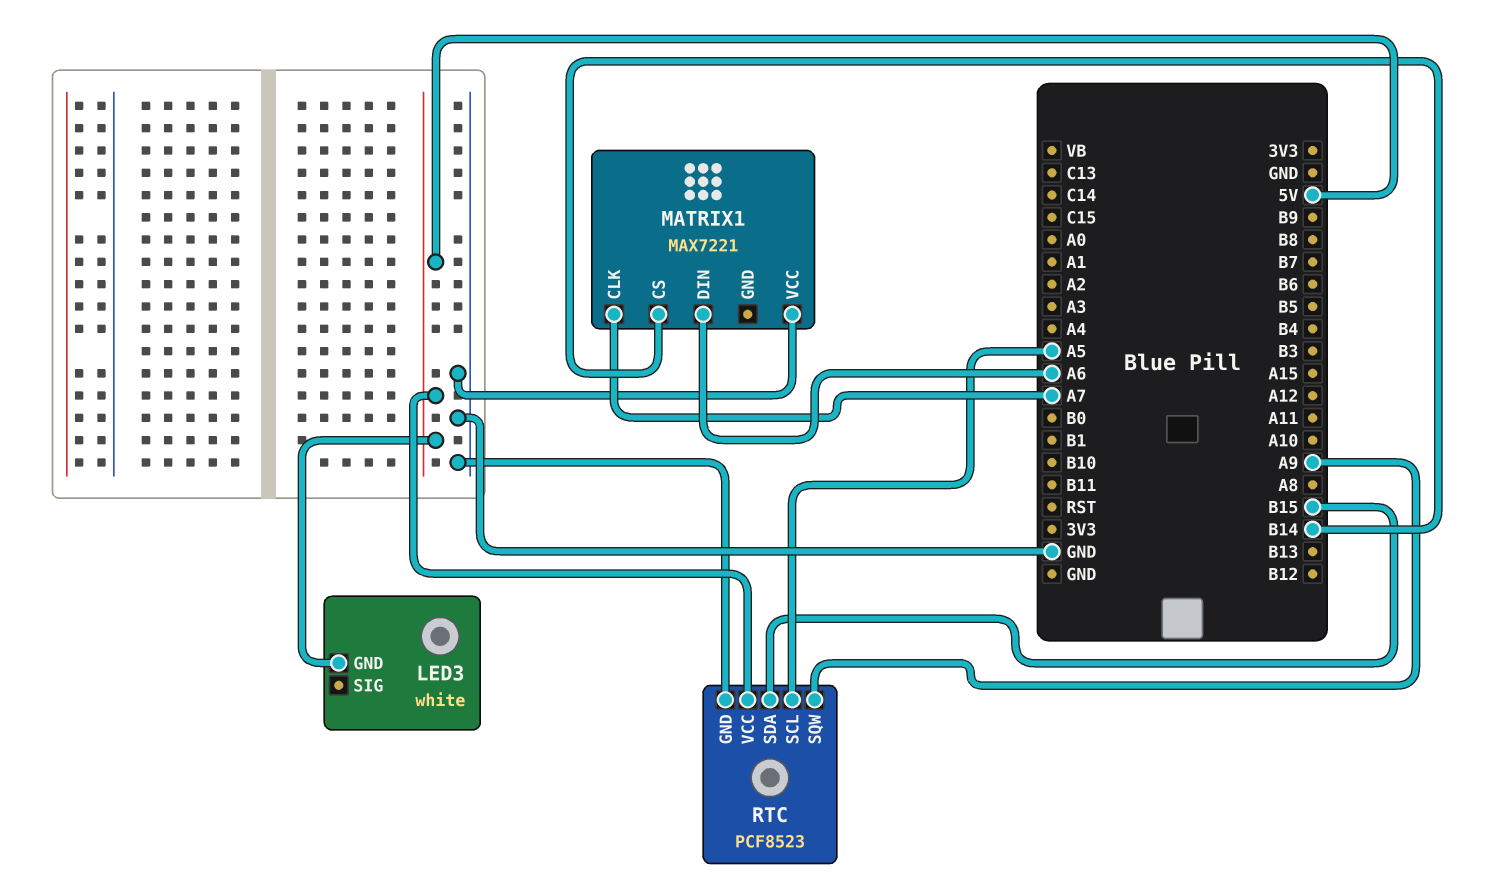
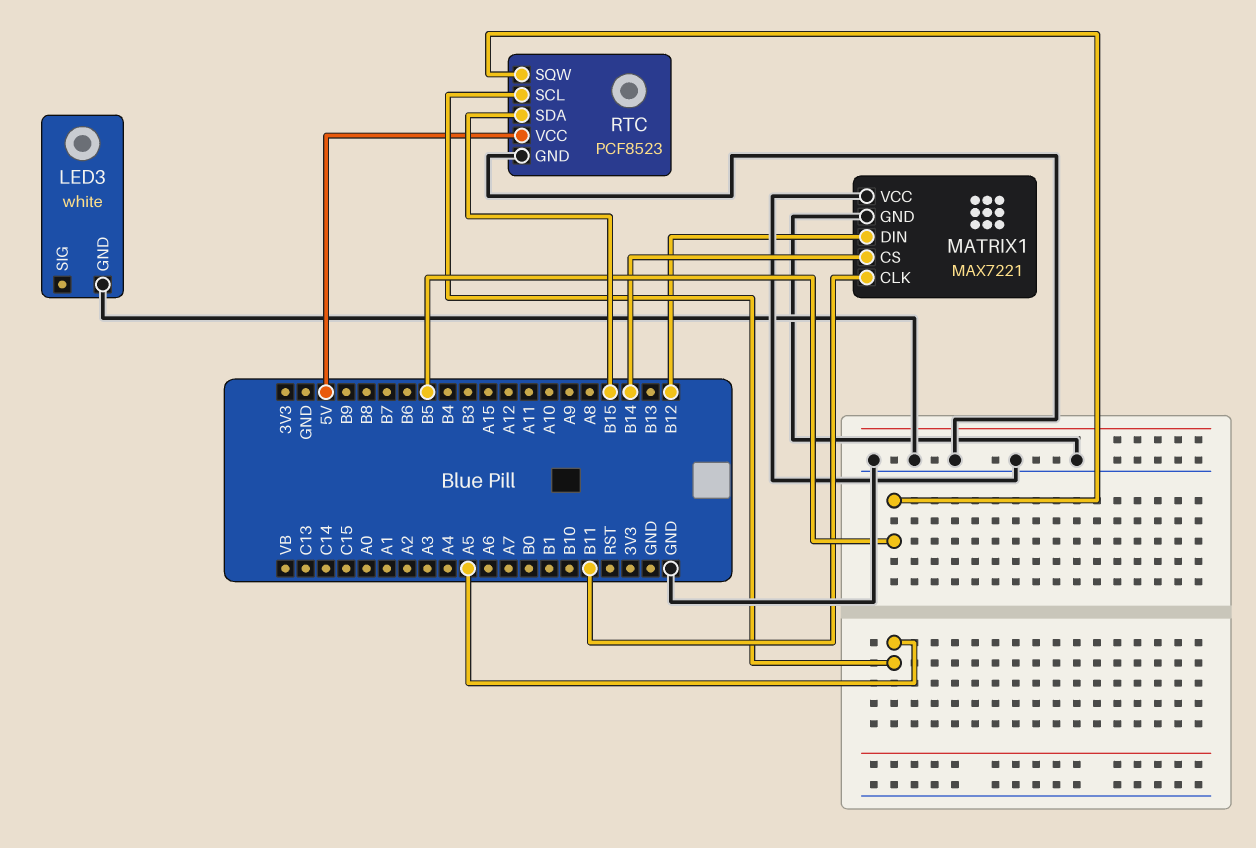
LED3 pin GND: 5V -> GND
MATRIX1 pin CLK: A7 -> B11
MATRIX1 pin DIN: A6 -> B12
MATRIX1 pin GND: none -> GND
RTC pin SQW: A9 -> B5

